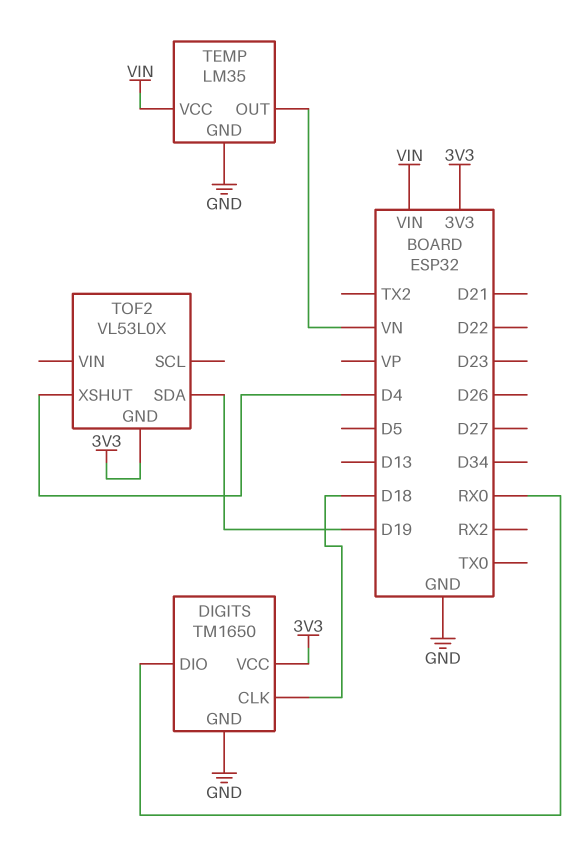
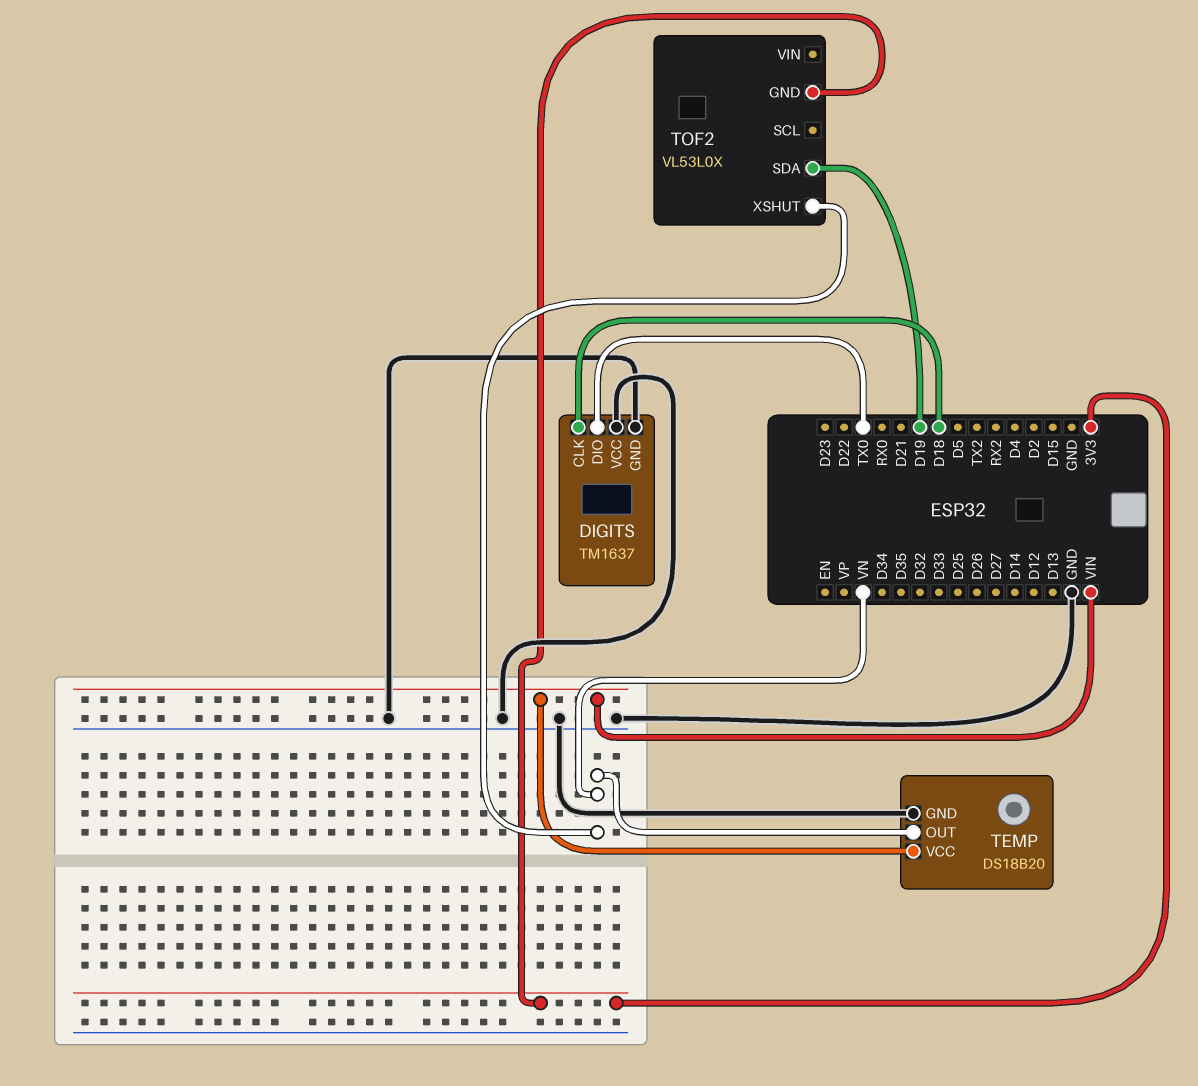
DIGITS: TM1650 -> TM1637
DIGITS pin DIO: RX0 -> TX0
DIGITS pin VCC: 3V3 -> GND
TEMP: LM35 -> DS18B20
TOF2 pin XSHUT: D4 -> VN

